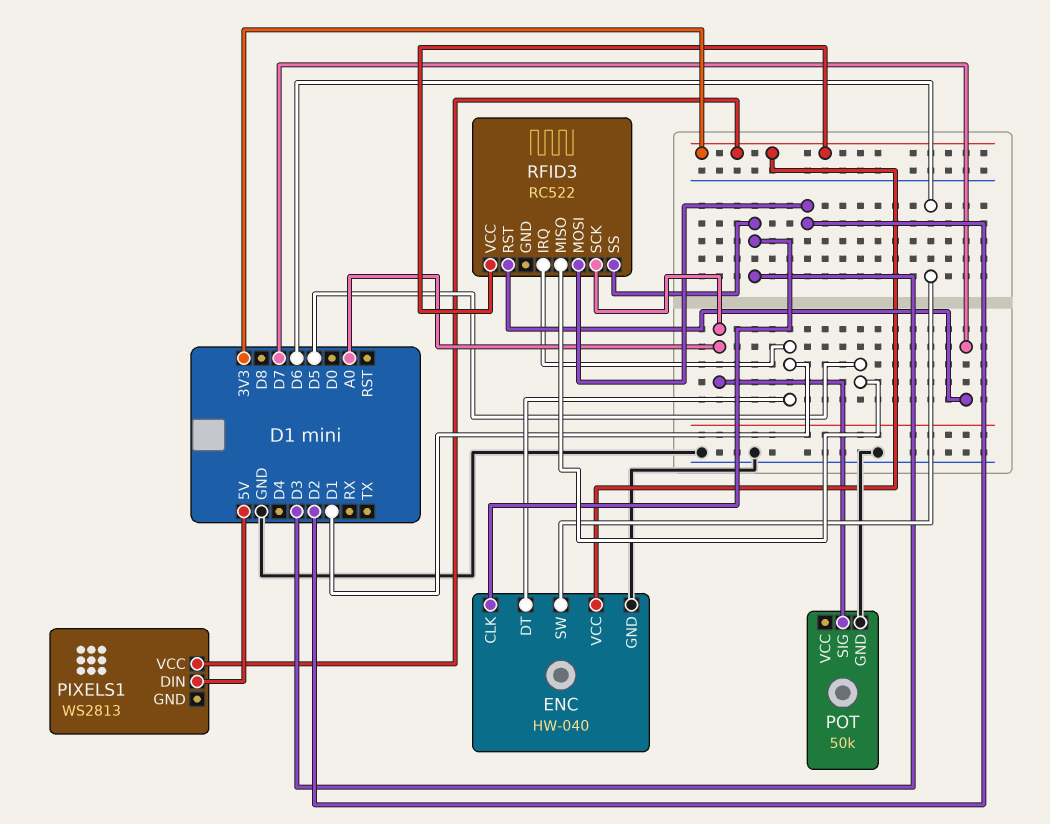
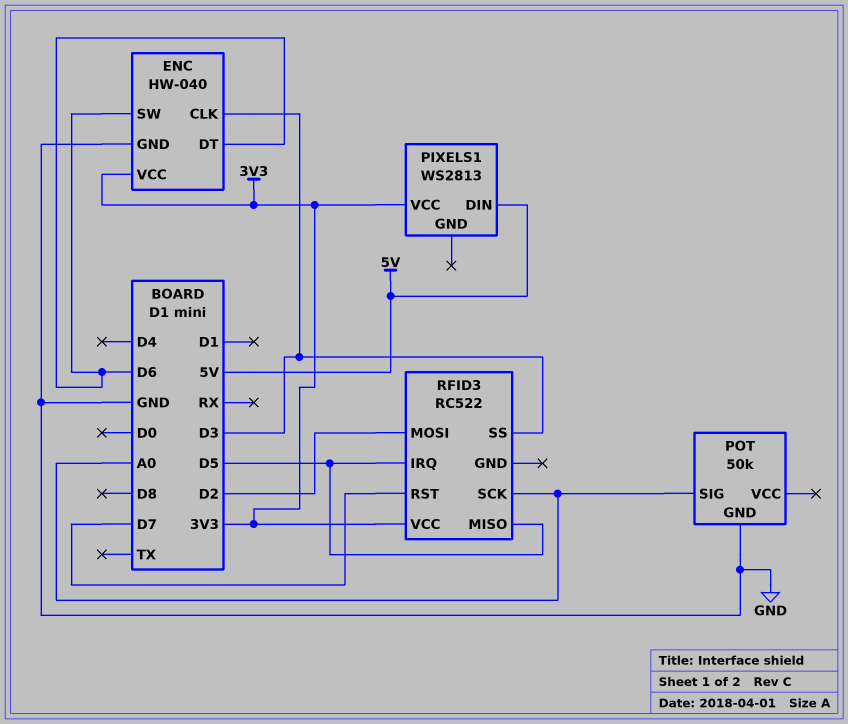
ENC pin DT: D1 -> D6
RFID3 pin IRQ: D1 -> D5

